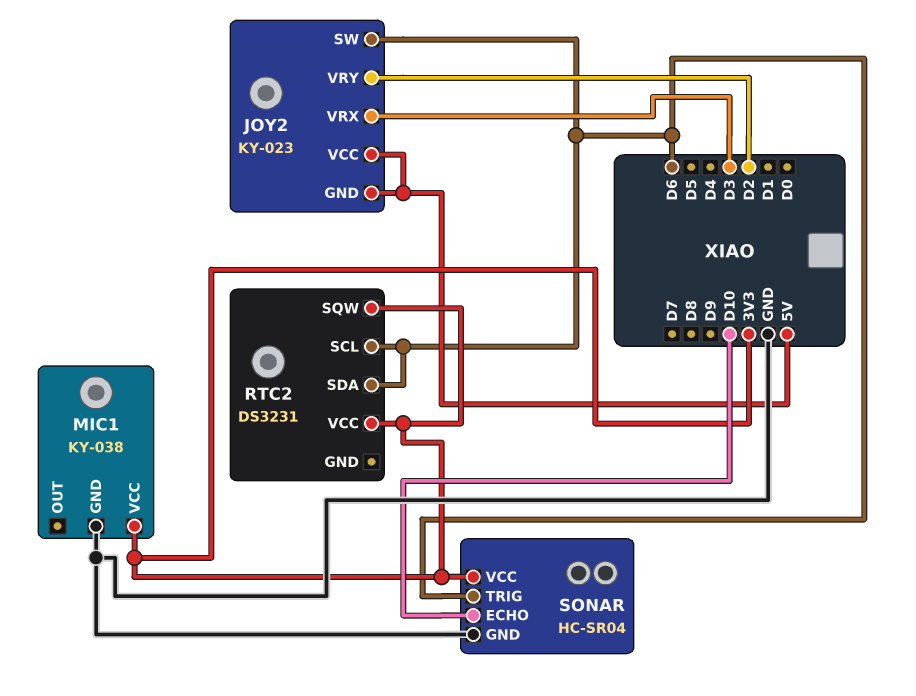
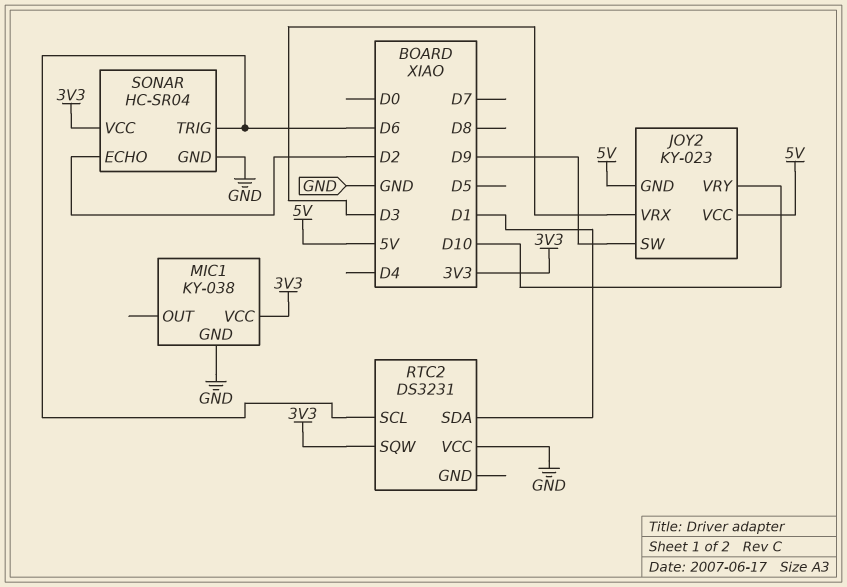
JOY2 pin SW: D6 -> D9
JOY2 pin VRY: D2 -> D10
RTC2 pin SDA: D6 -> D1
RTC2 pin VCC: 3V3 -> GND
SONAR pin ECHO: D10 -> D2

